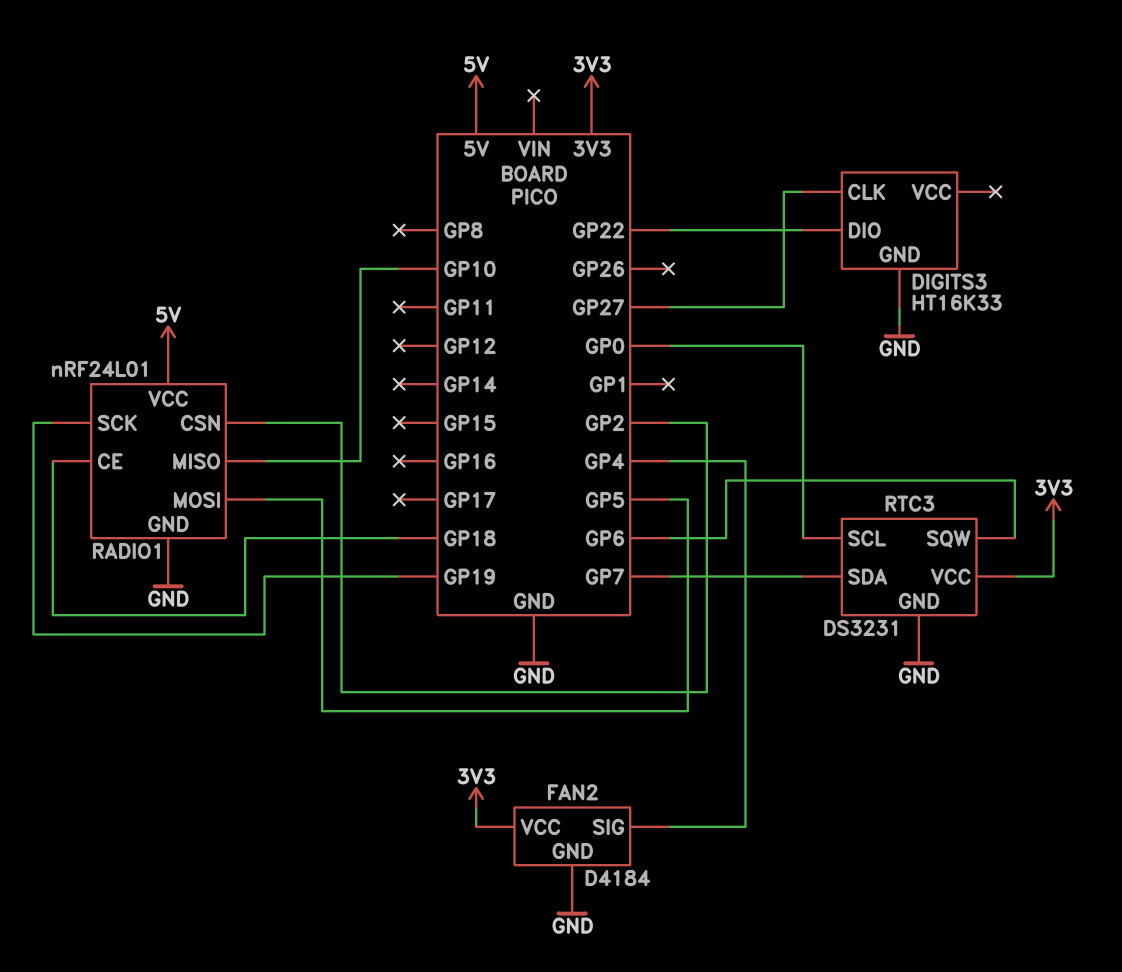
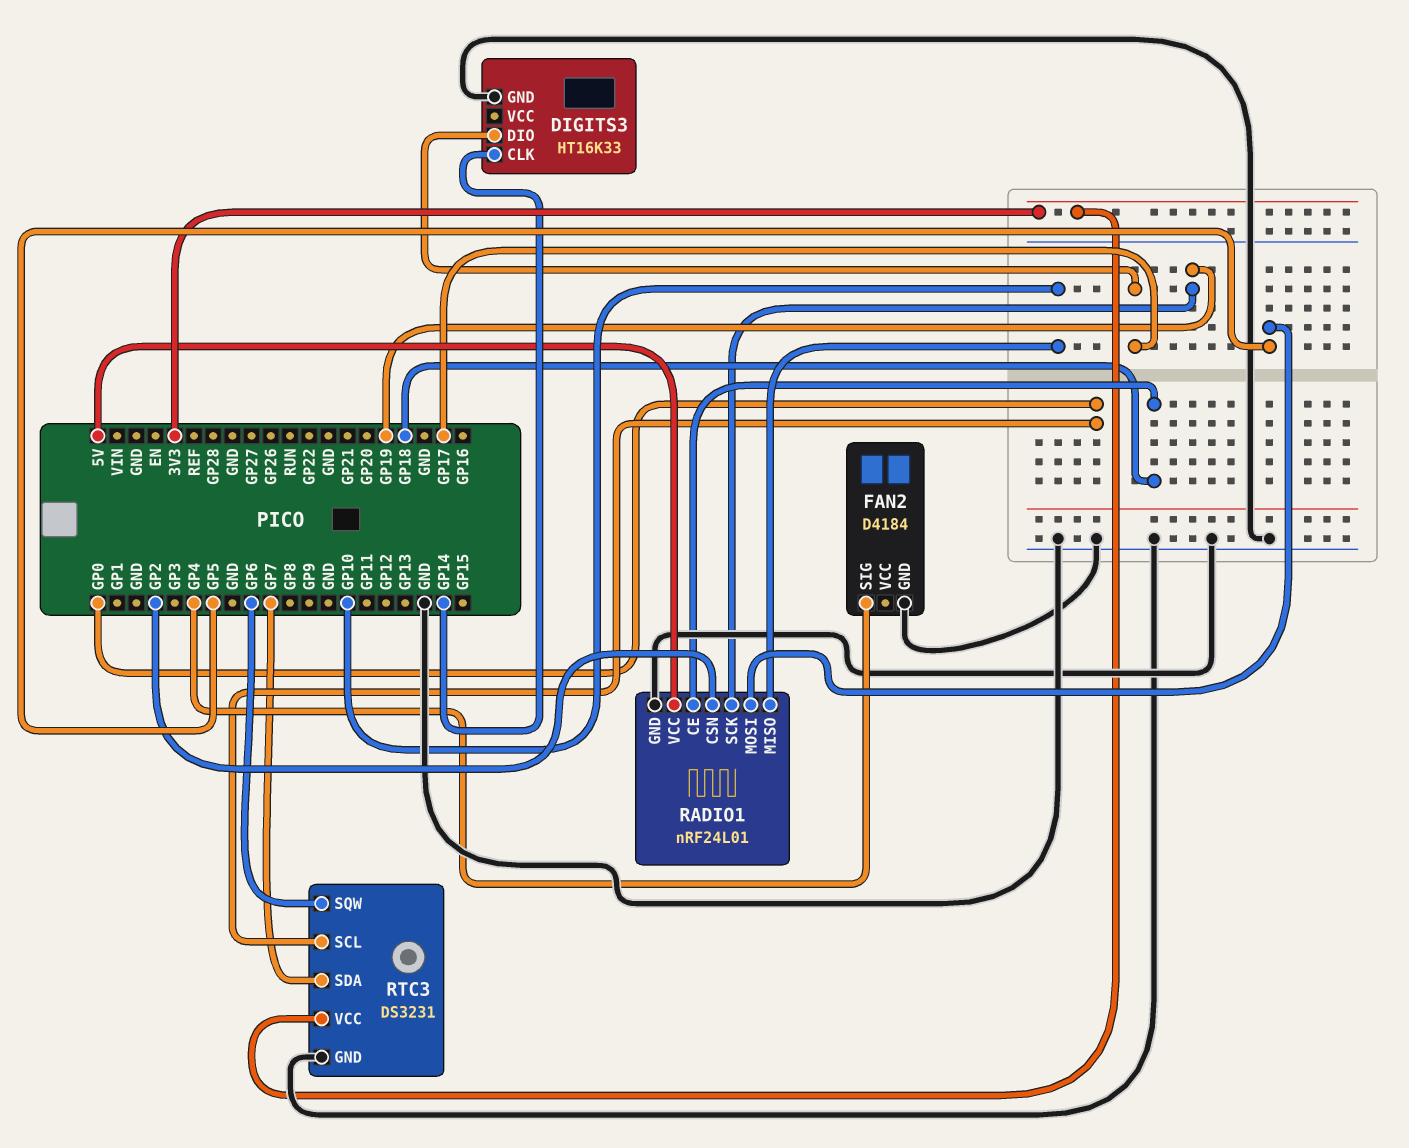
DIGITS3 pin CLK: GP27 -> GP14
DIGITS3 pin DIO: GP22 -> GP17
FAN2 pin VCC: 3V3 -> none

